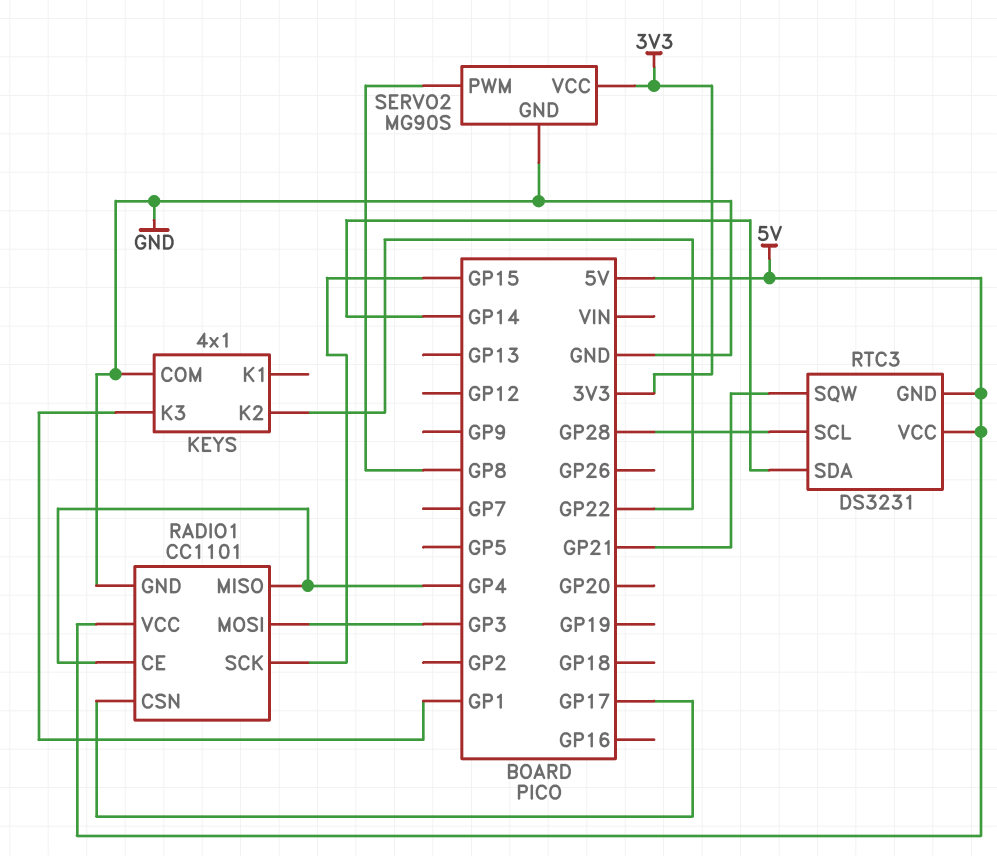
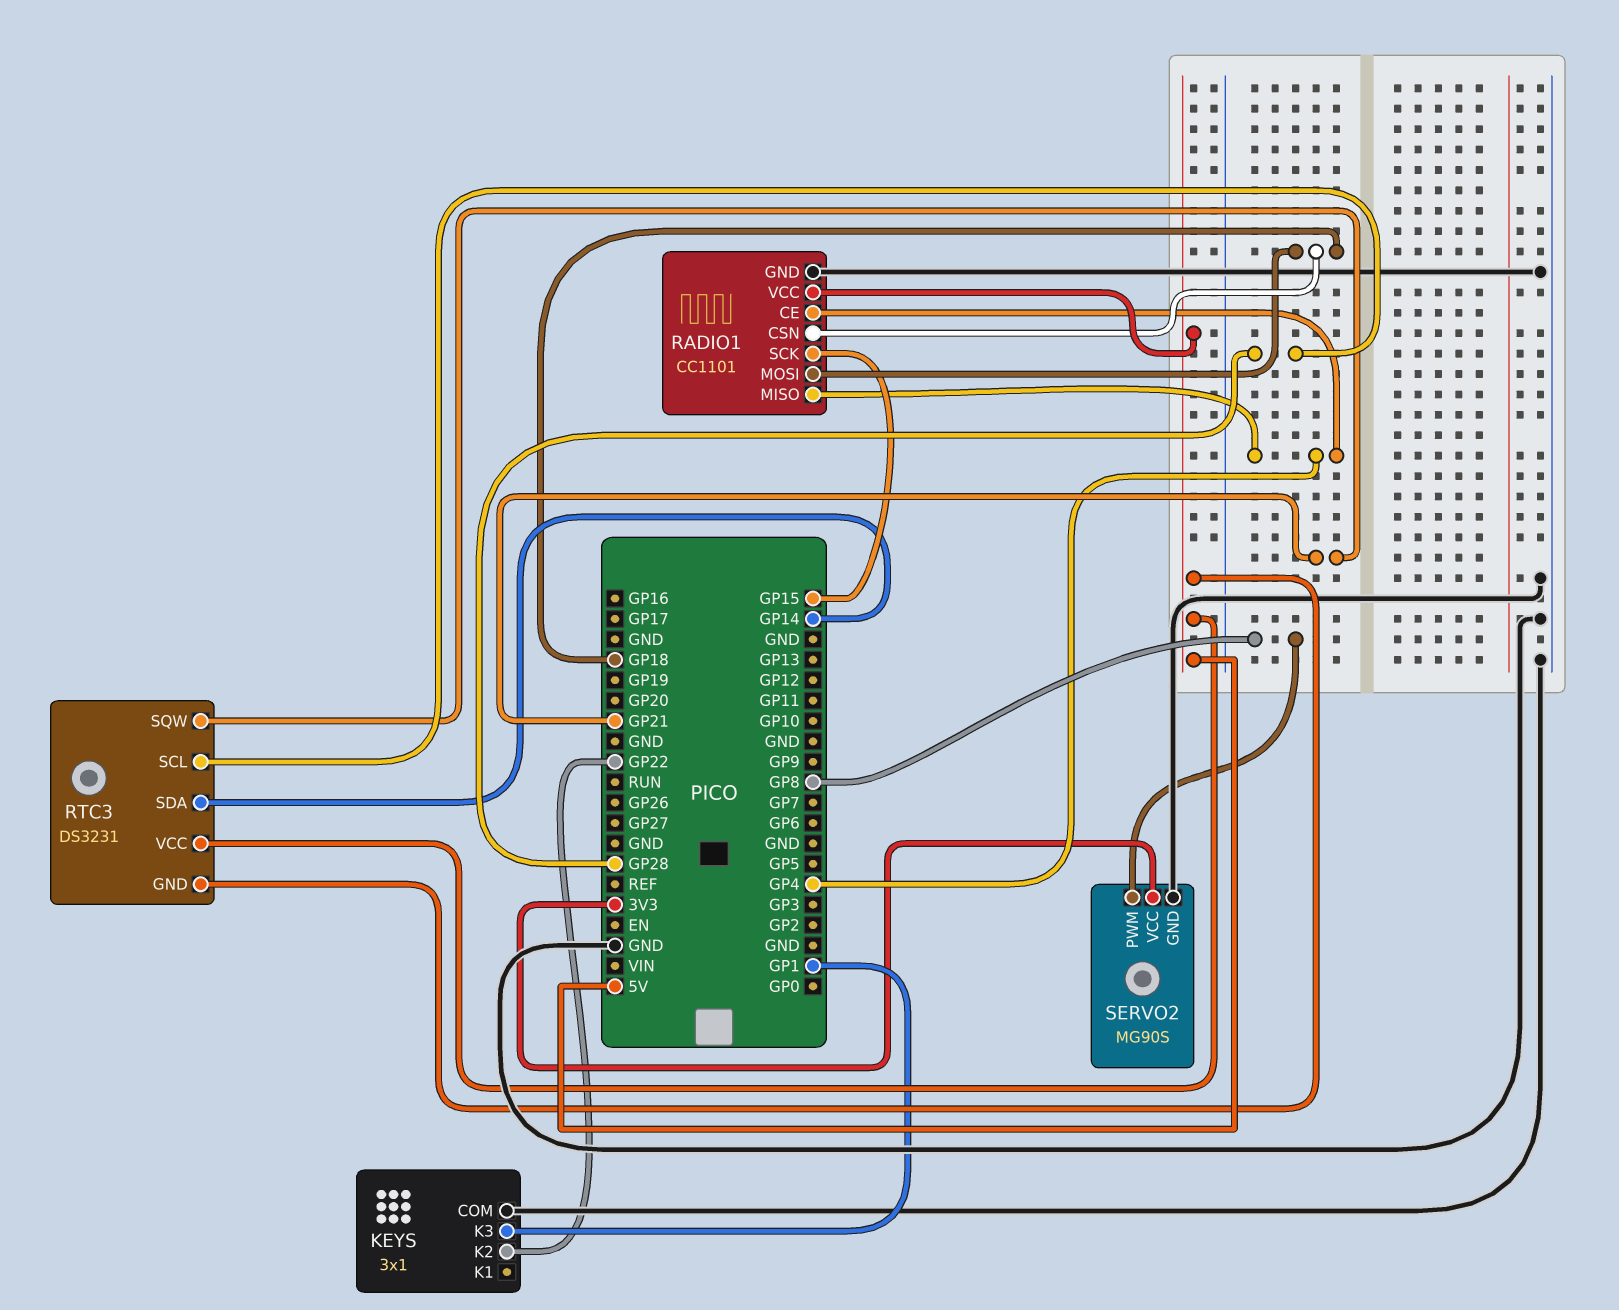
KEYS: 4x1 -> 3x1
RADIO1 pin CSN: GP17 -> GP18
RADIO1 pin MOSI: GP3 -> GP18

